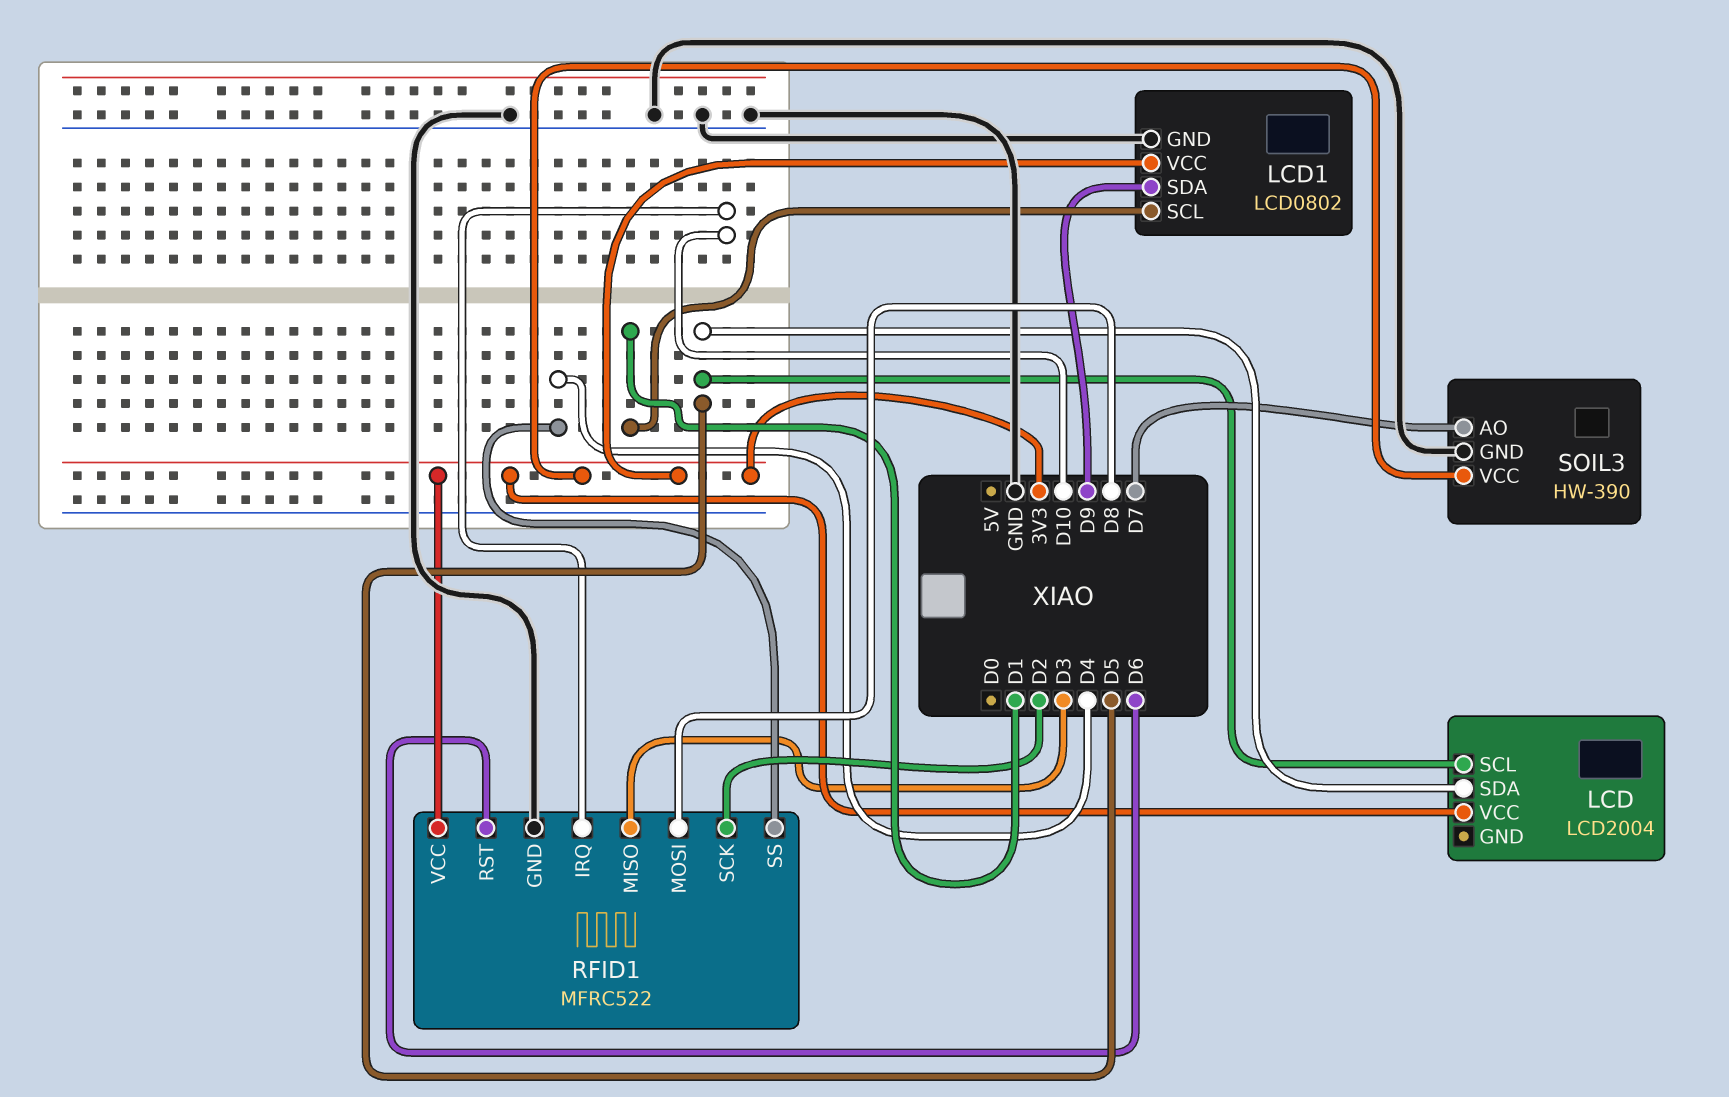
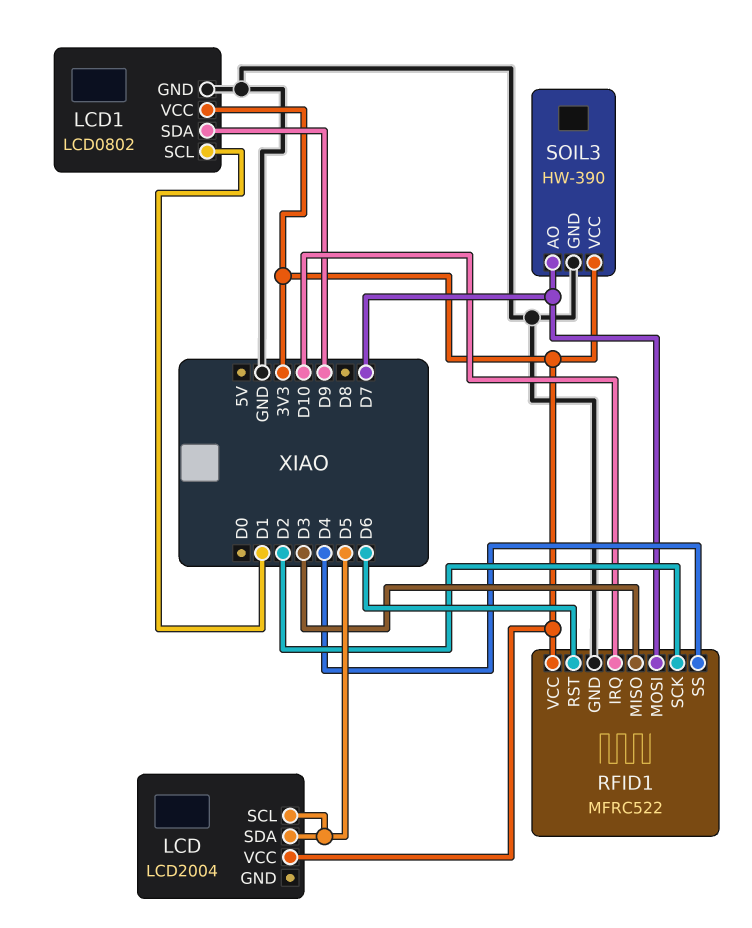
RFID1 pin MOSI: D8 -> D7

